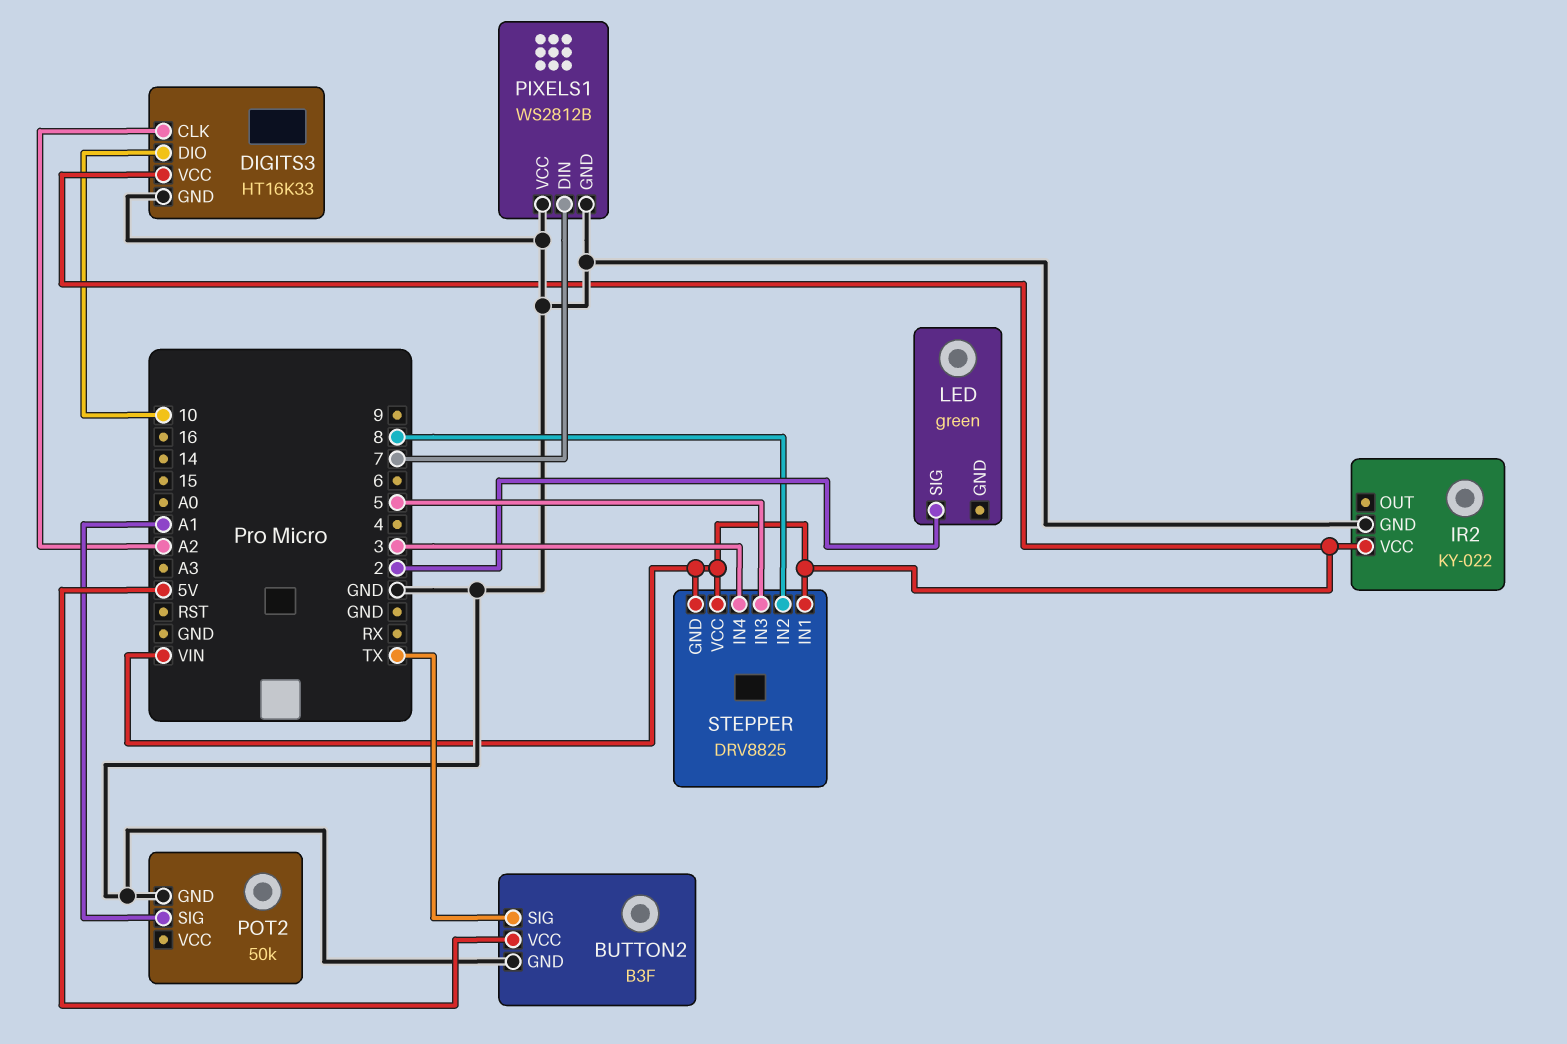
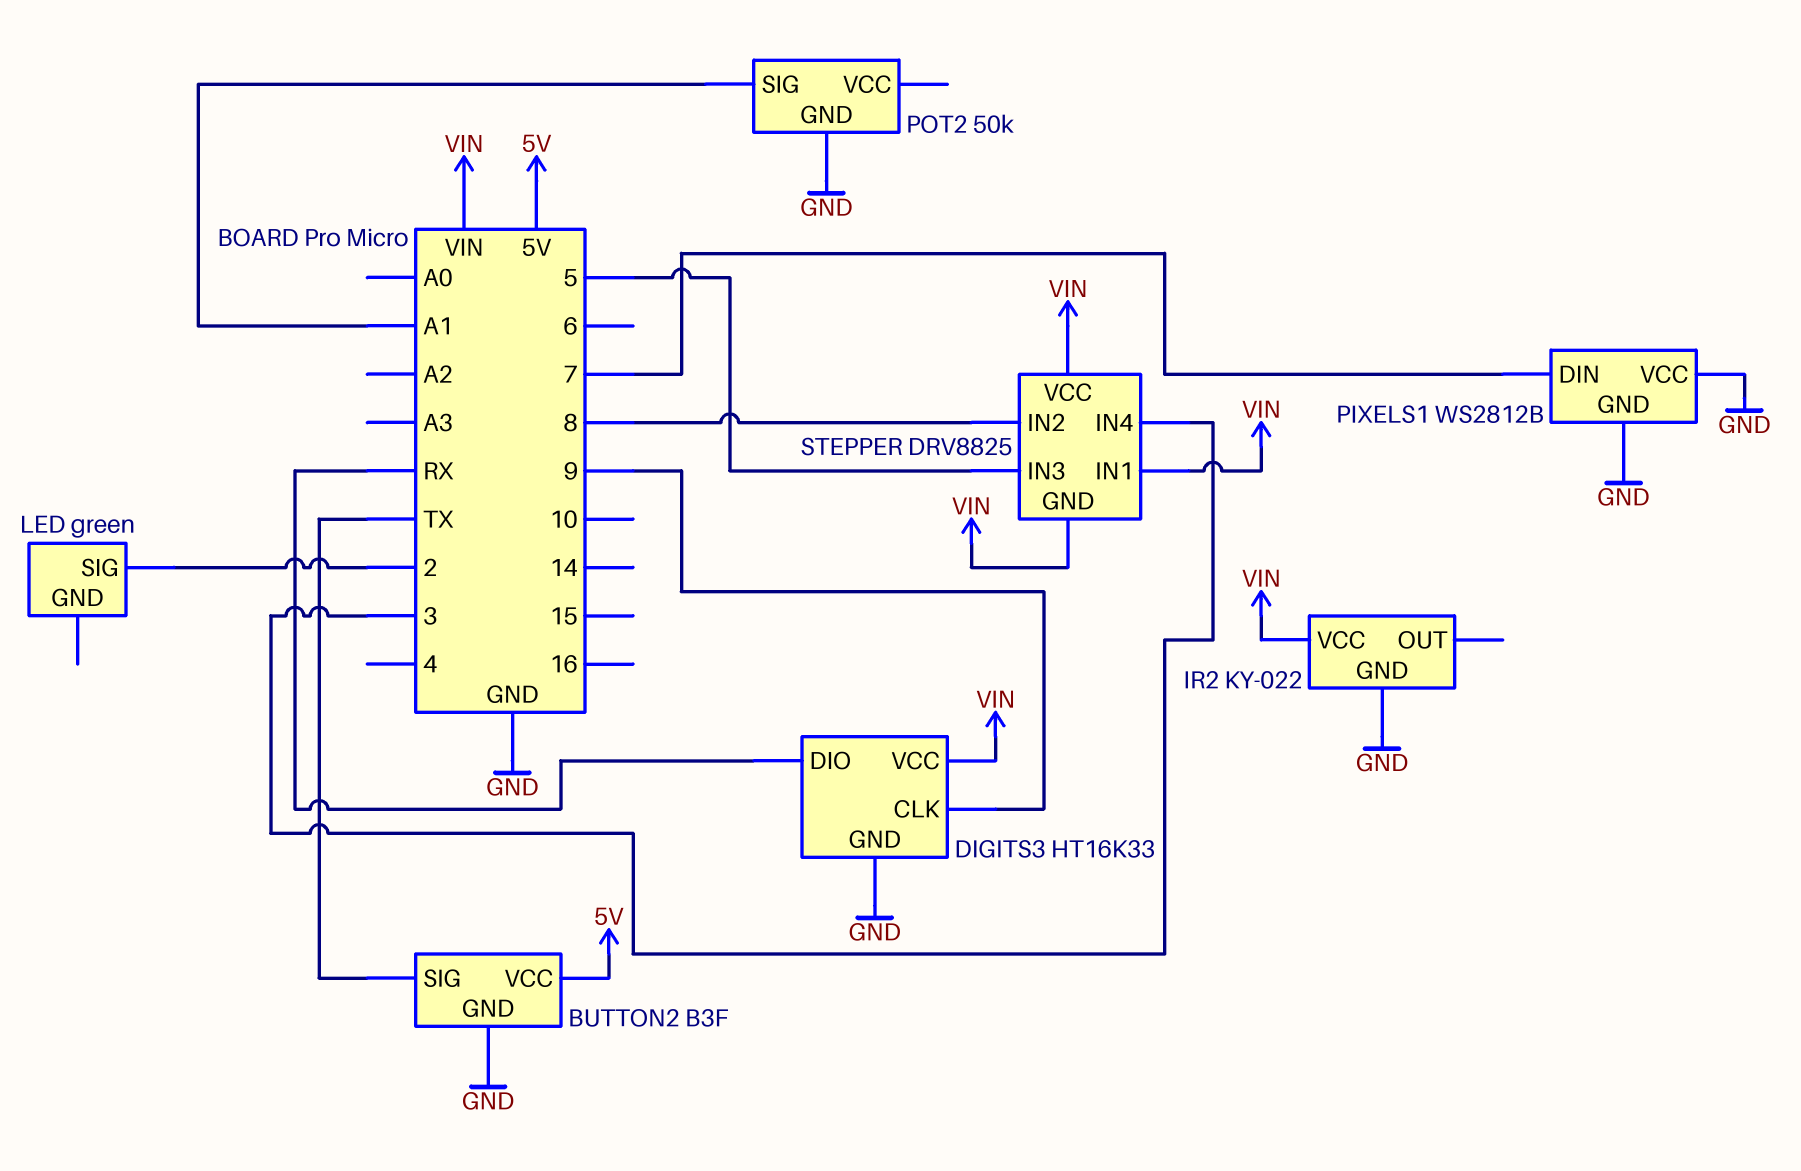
DIGITS3 pin CLK: A2 -> 9
DIGITS3 pin DIO: 10 -> RX

